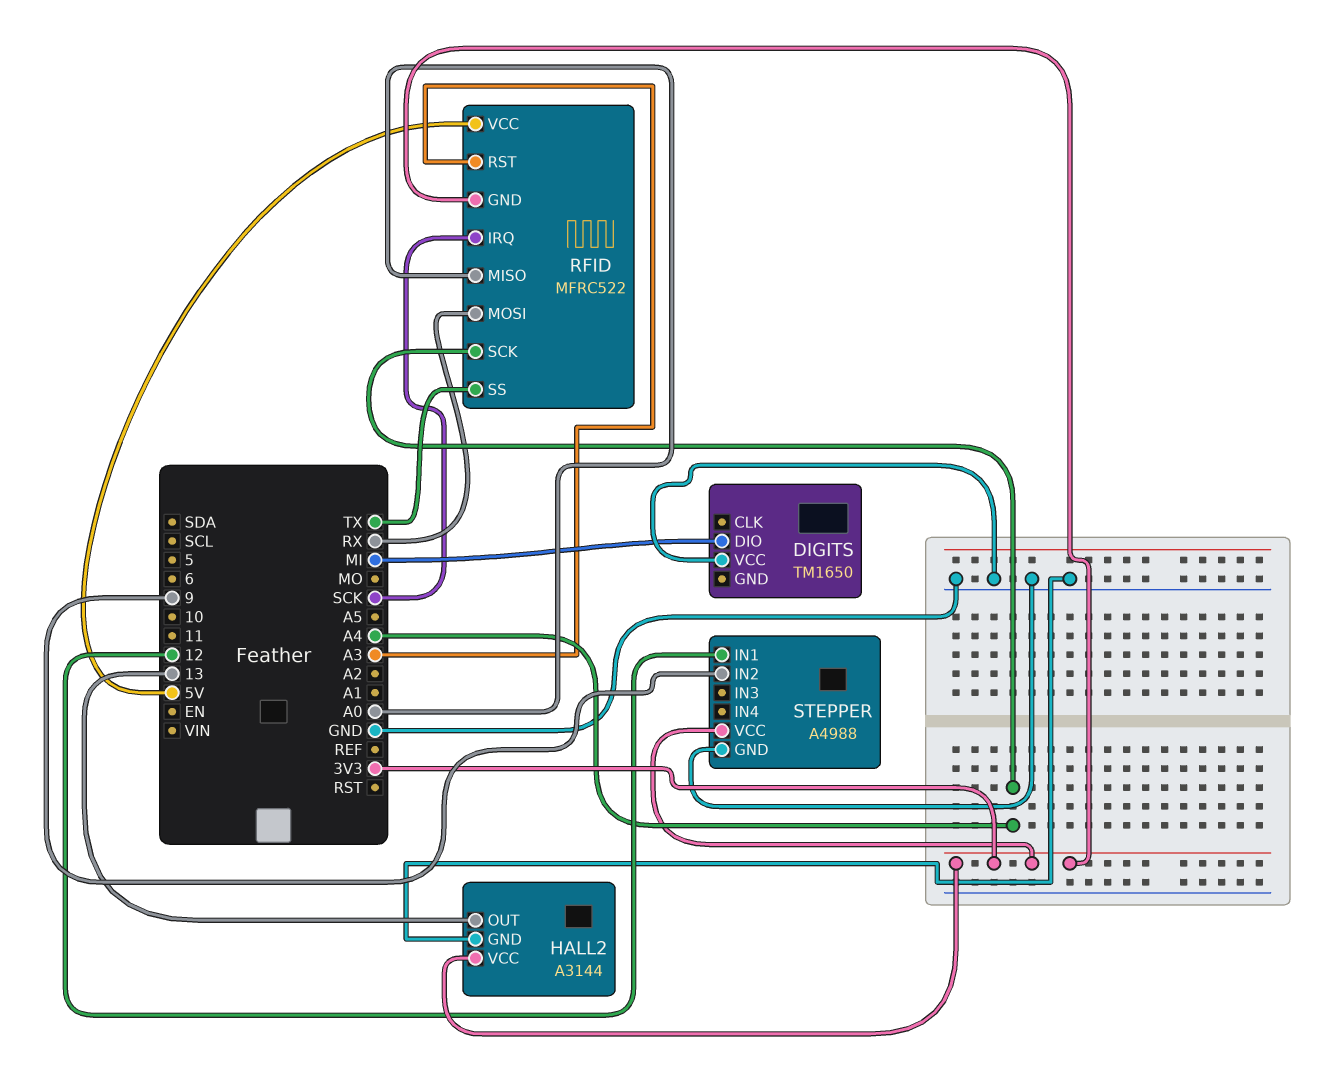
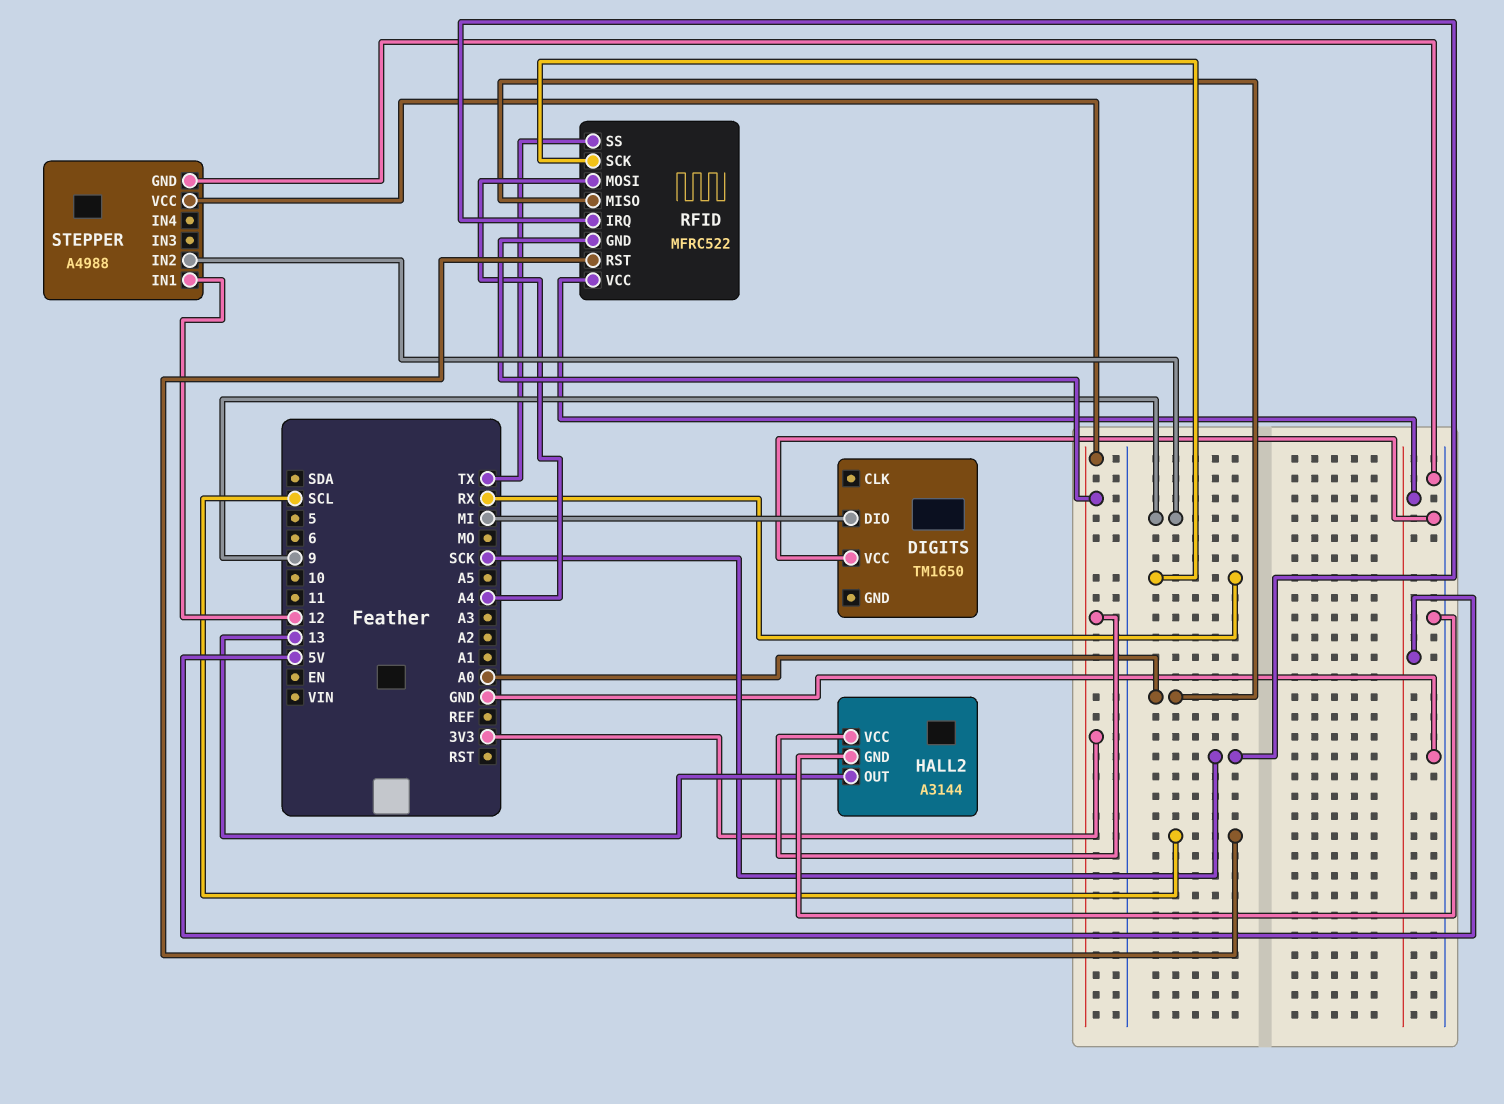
RFID pin MOSI: RX -> A4
RFID pin RST: A3 -> SCL
RFID pin SCK: A4 -> RX

